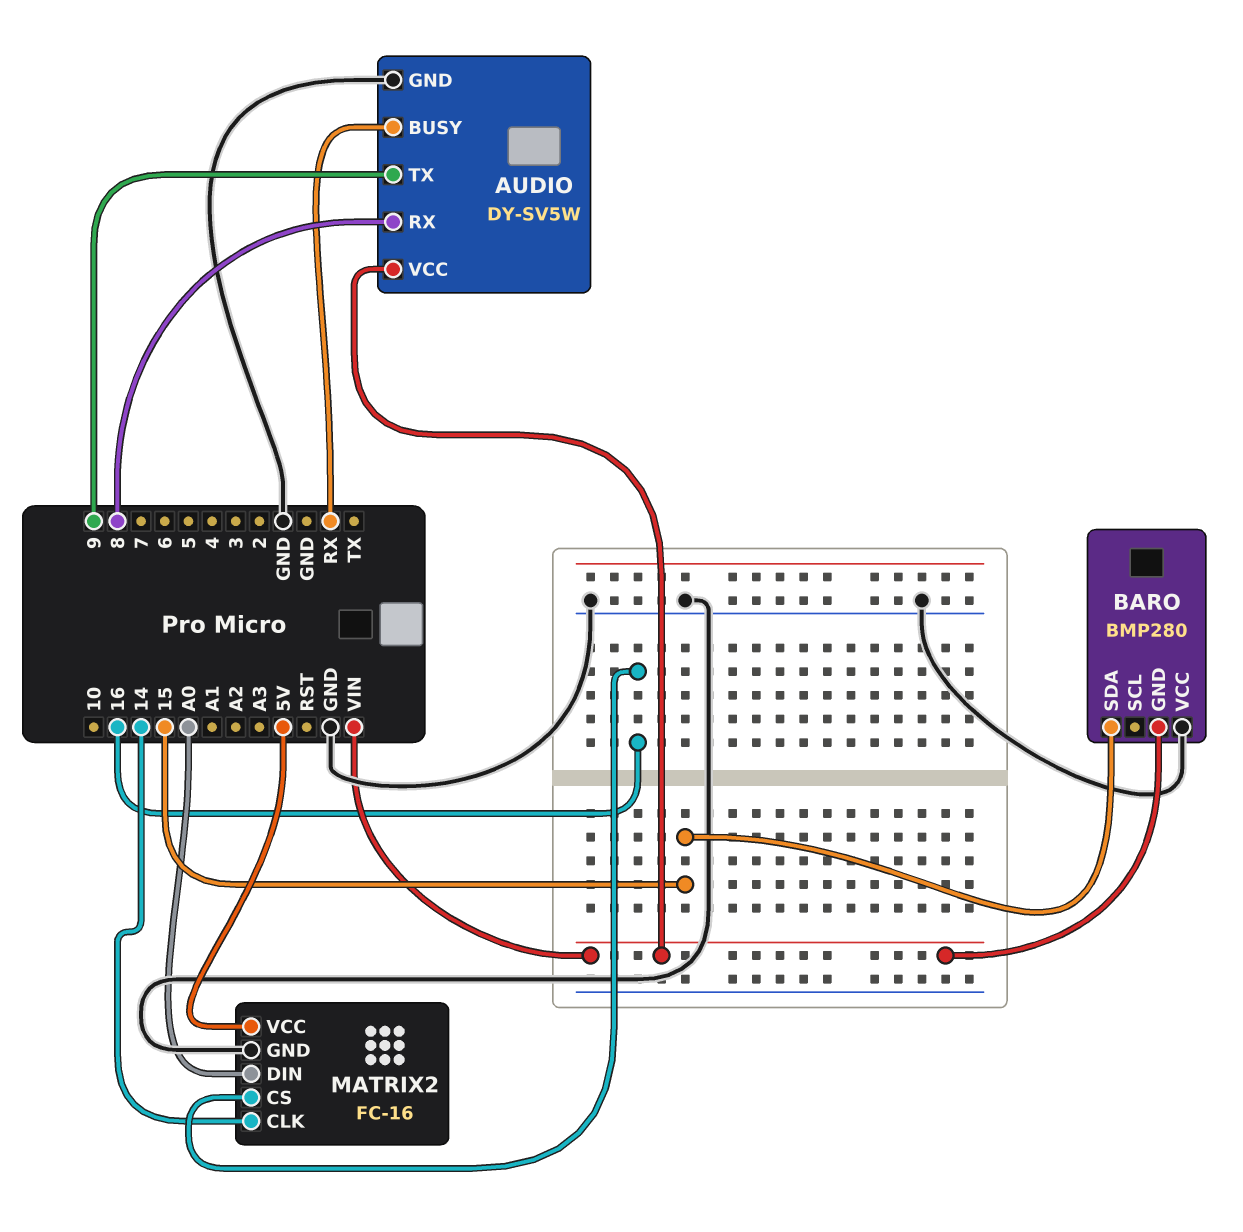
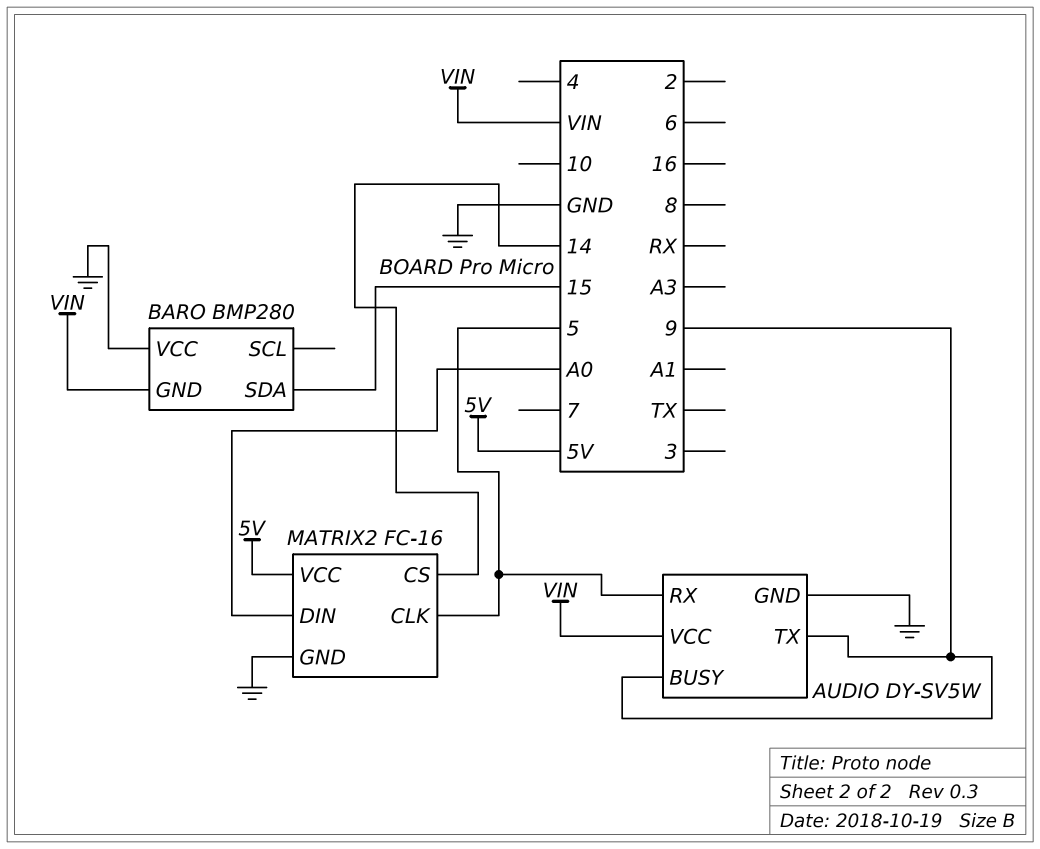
AUDIO pin BUSY: RX -> 9
AUDIO pin RX: 8 -> 5
MATRIX2 pin CLK: 14 -> 5
MATRIX2 pin CS: 16 -> 14

